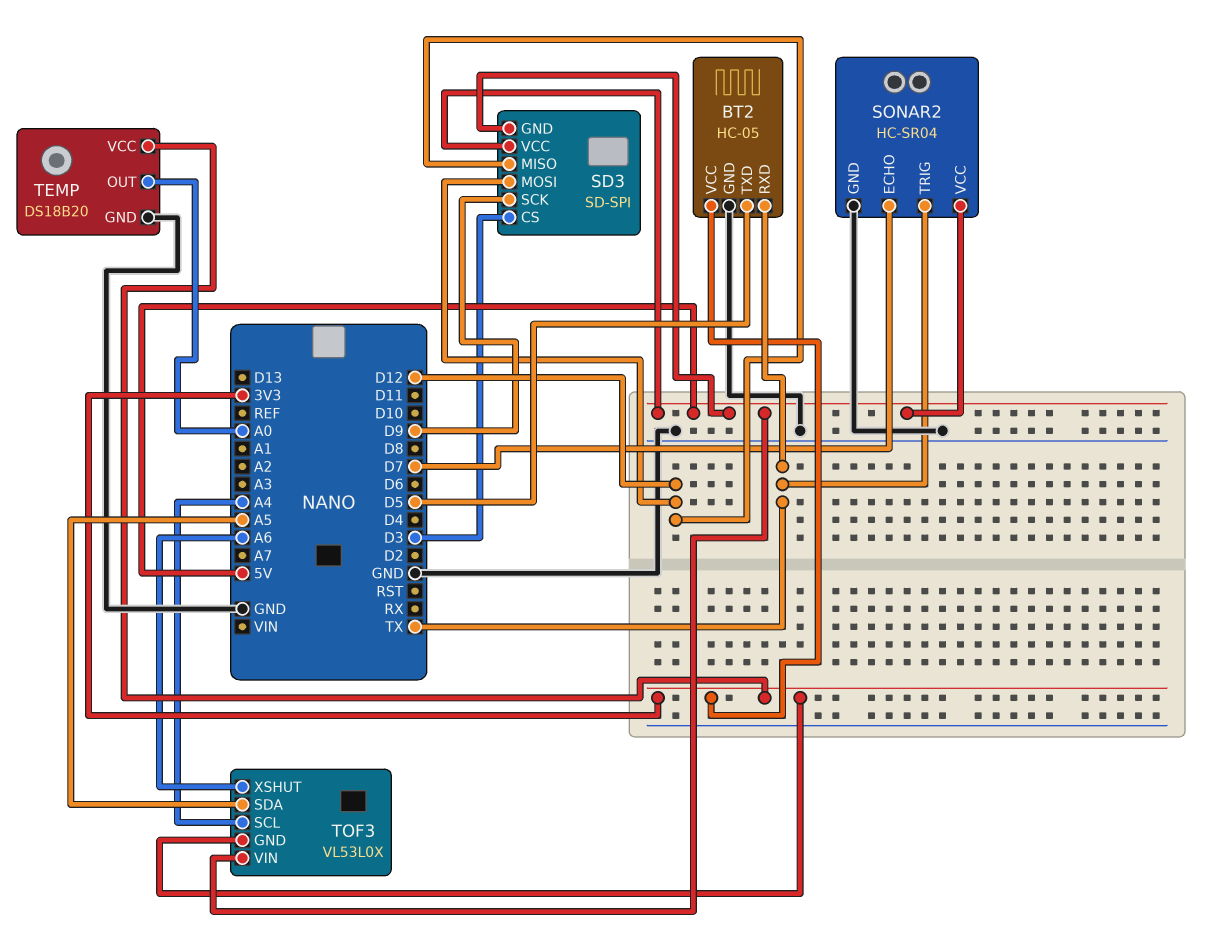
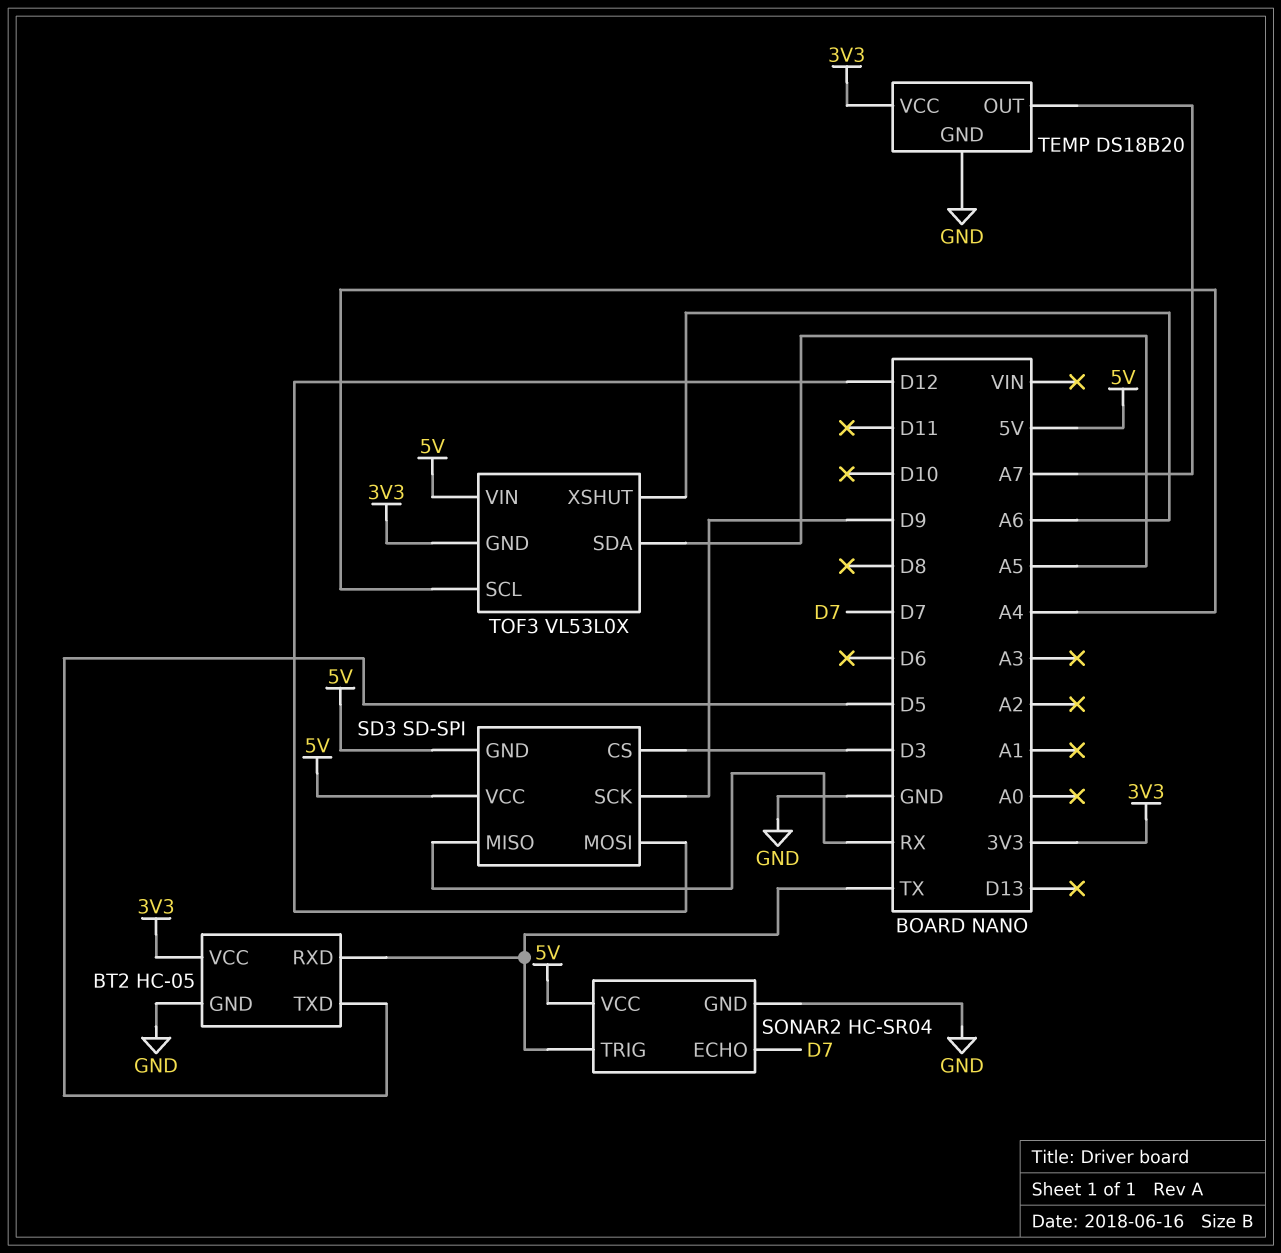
SD3 pin MISO: D12 -> RX
TEMP pin OUT: A0 -> A7

